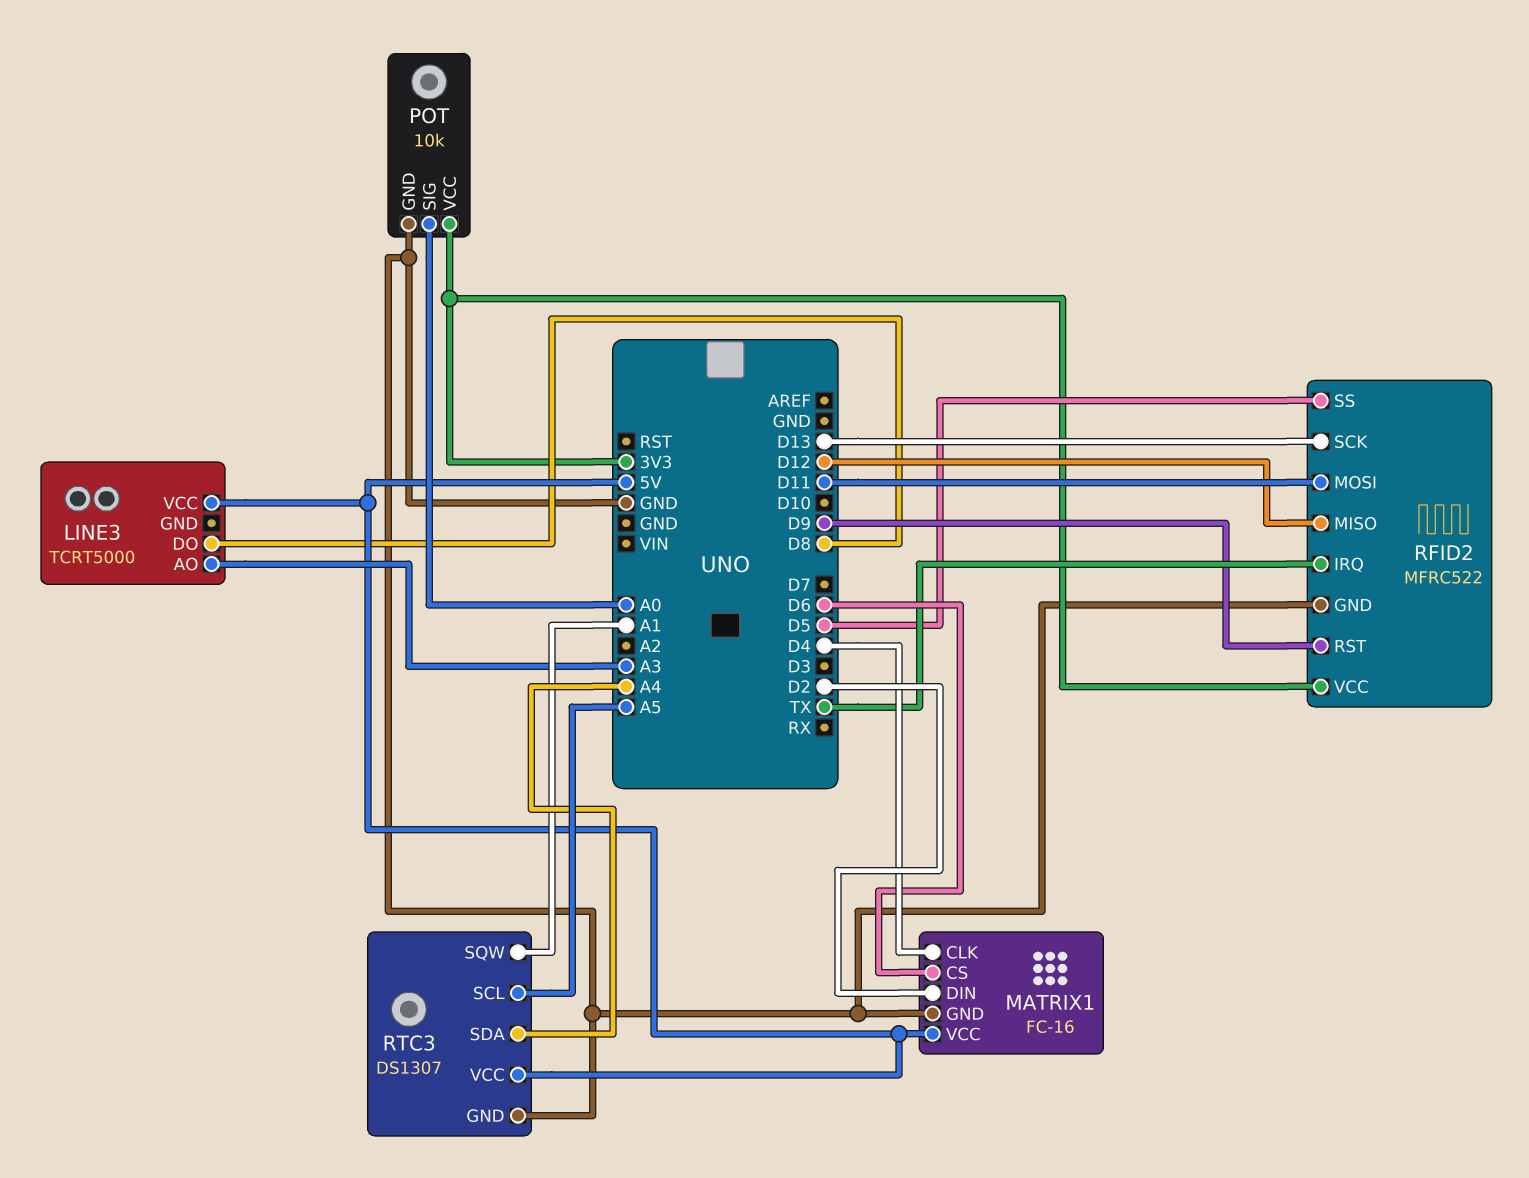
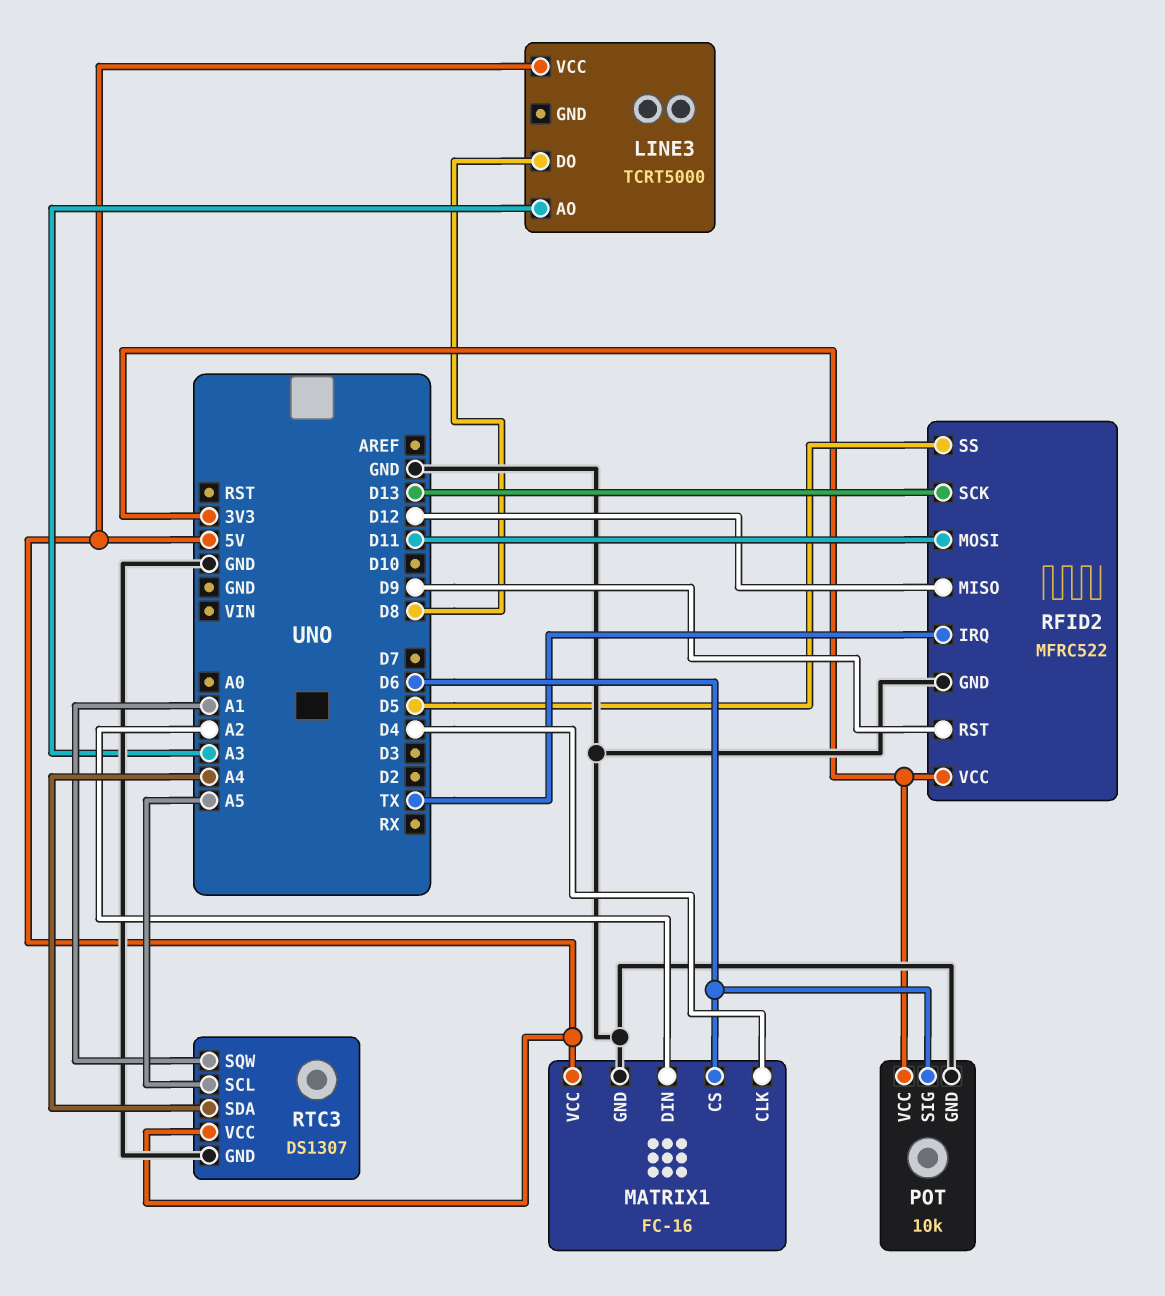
MATRIX1 pin DIN: D2 -> A2
POT pin SIG: A0 -> D6

